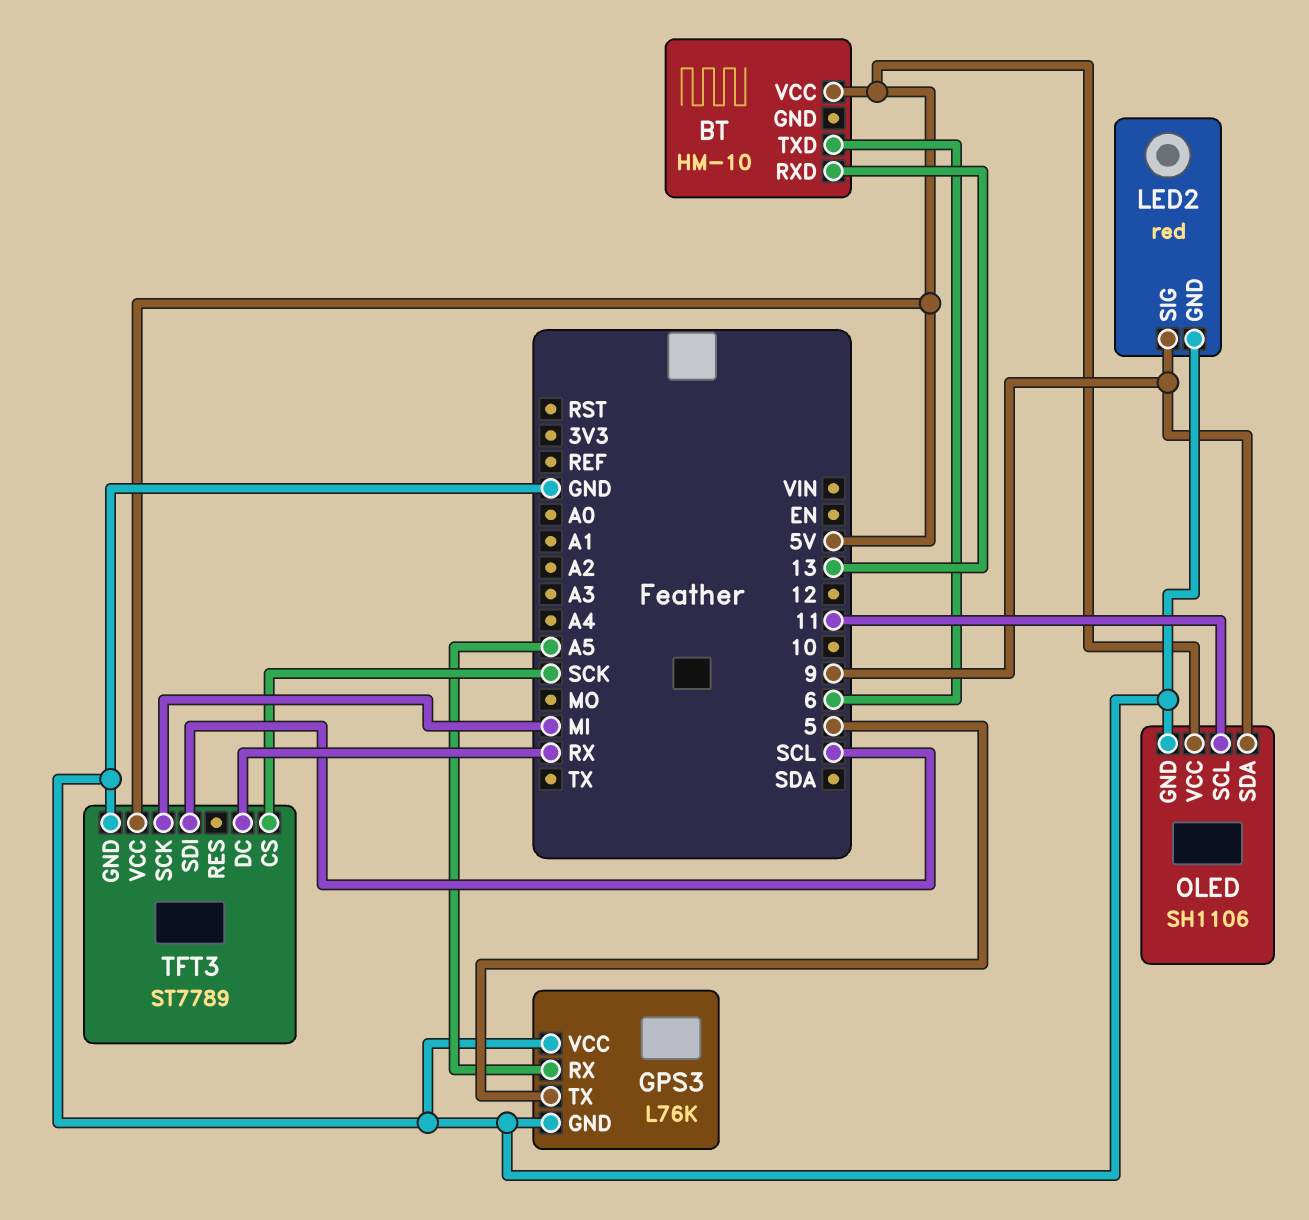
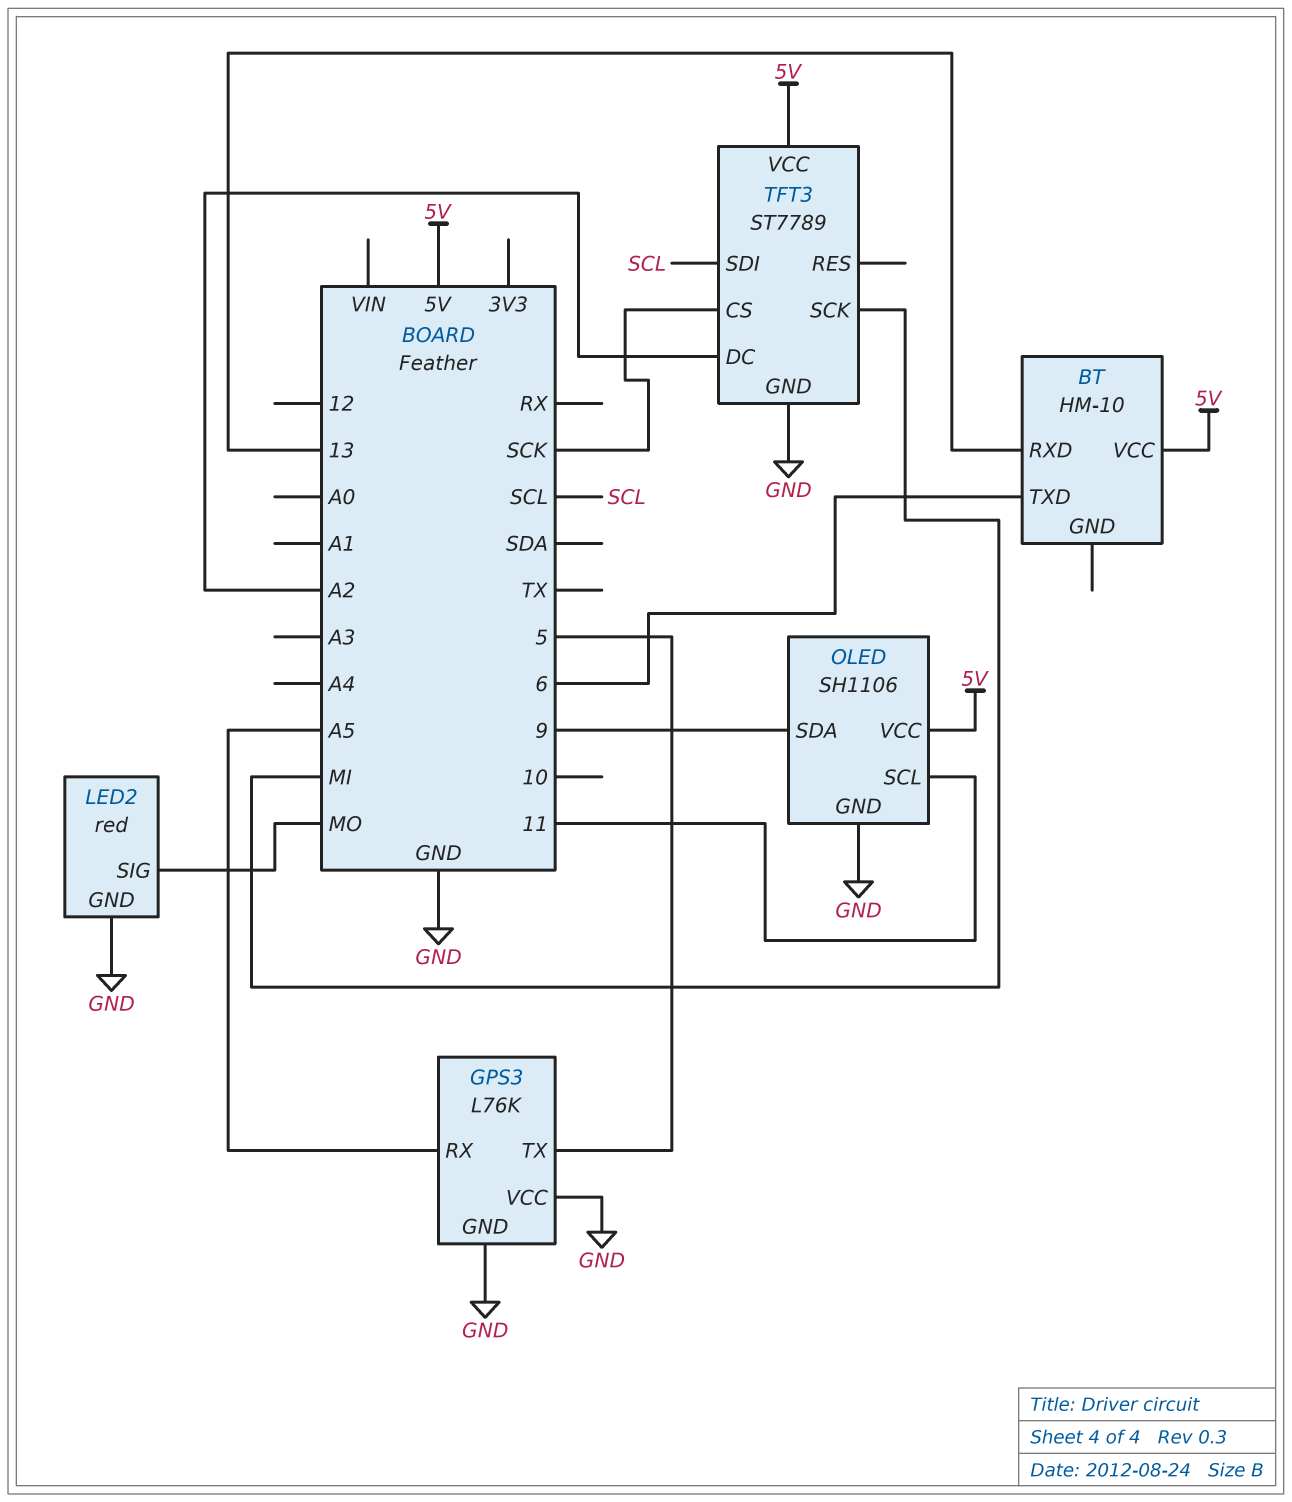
LED2 pin SIG: 9 -> MO
TFT3 pin DC: RX -> A2

